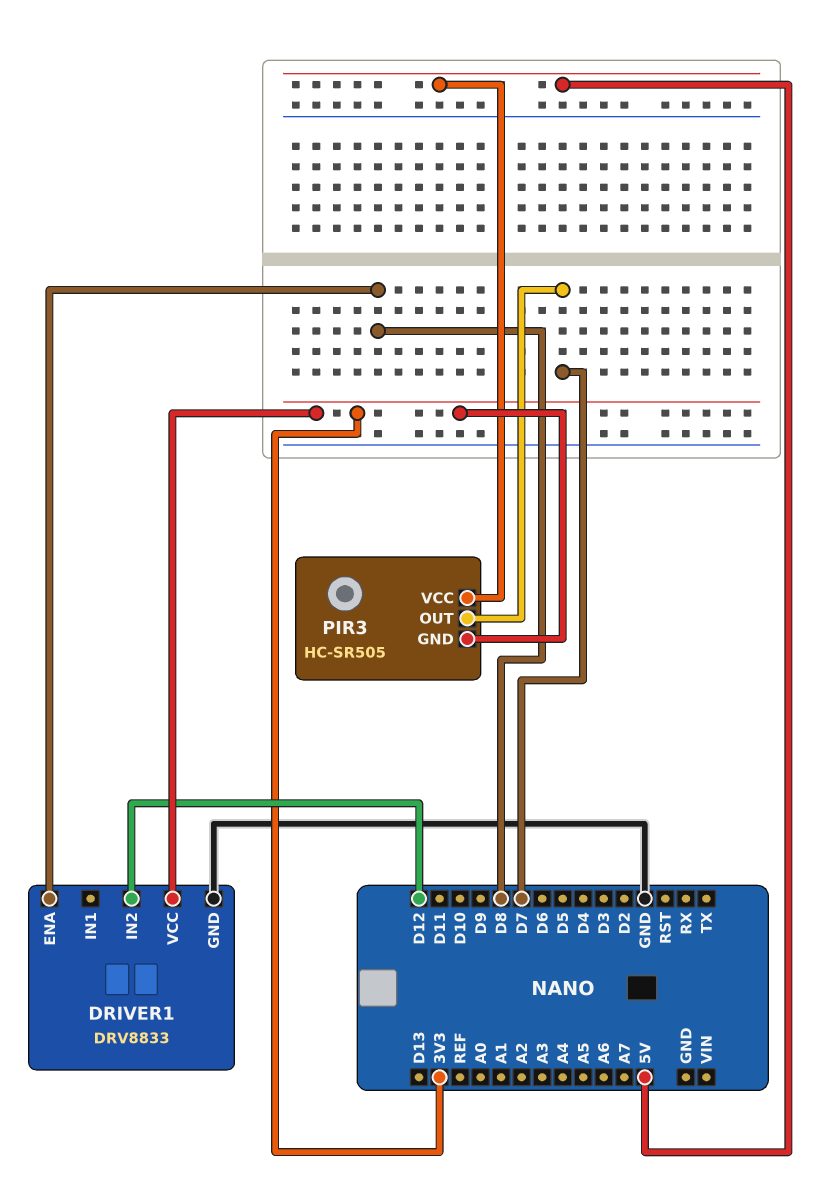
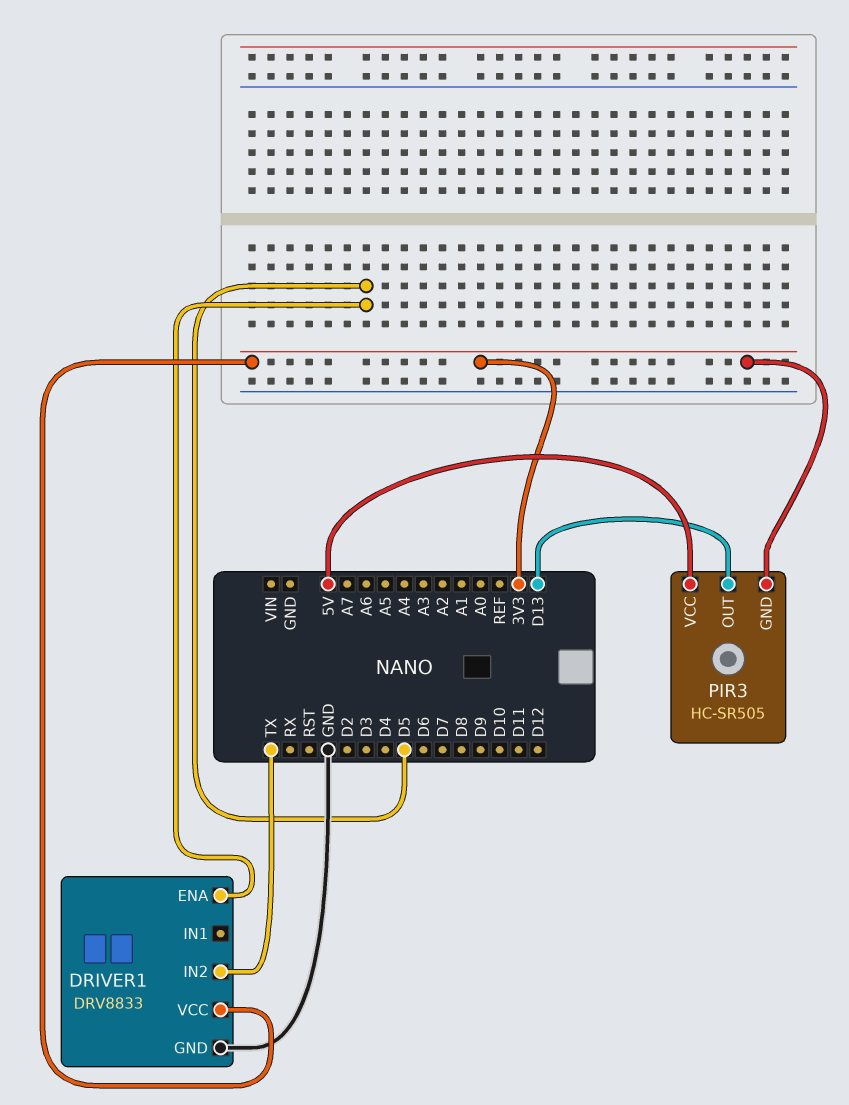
DRIVER1 pin ENA: D8 -> D5
DRIVER1 pin IN2: D12 -> TX
PIR3 pin OUT: D7 -> D13

